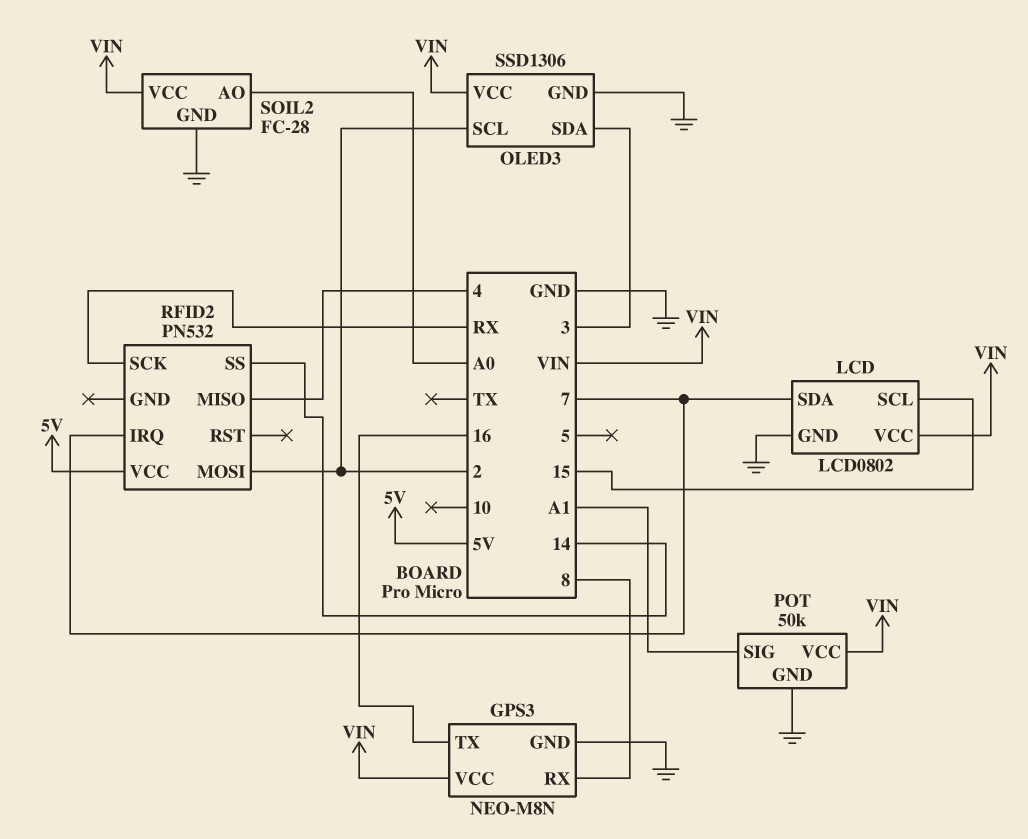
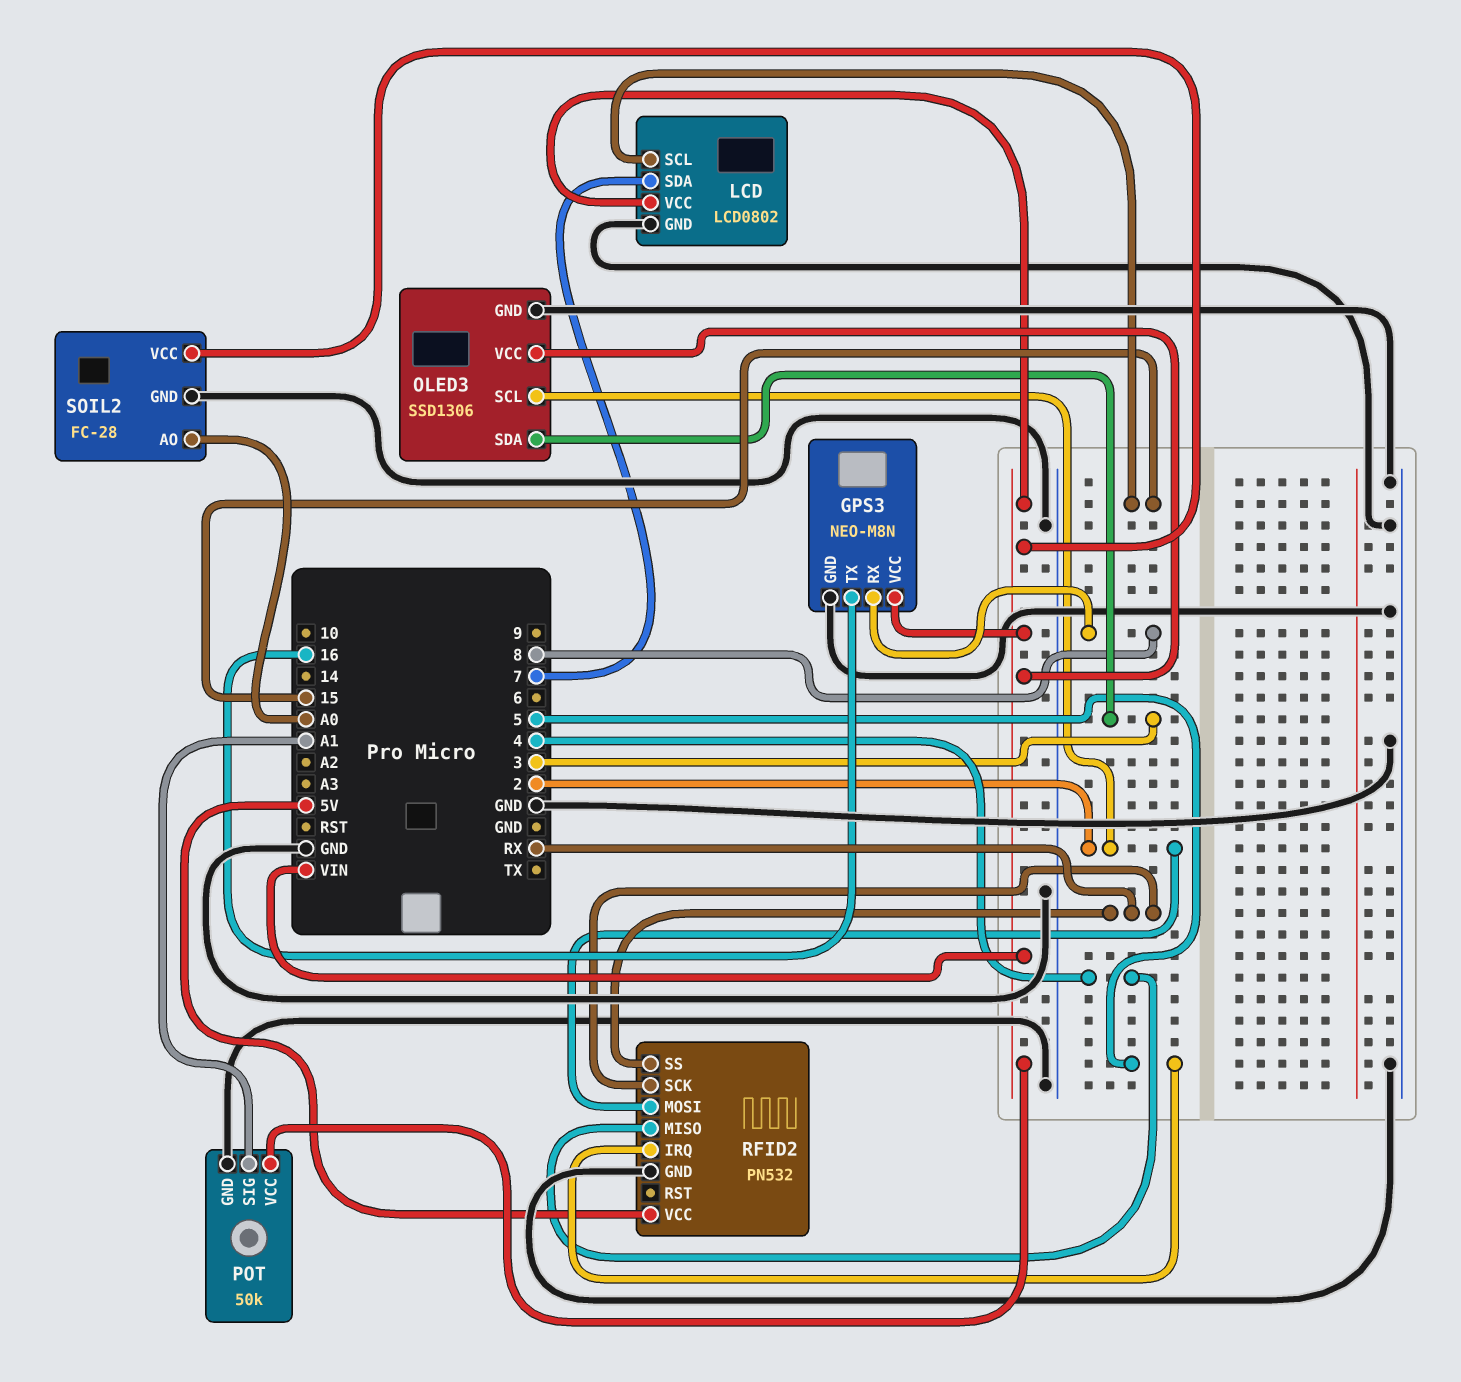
RFID2 pin GND: none -> GND
RFID2 pin IRQ: 7 -> 5
RFID2 pin SS: 14 -> RX

